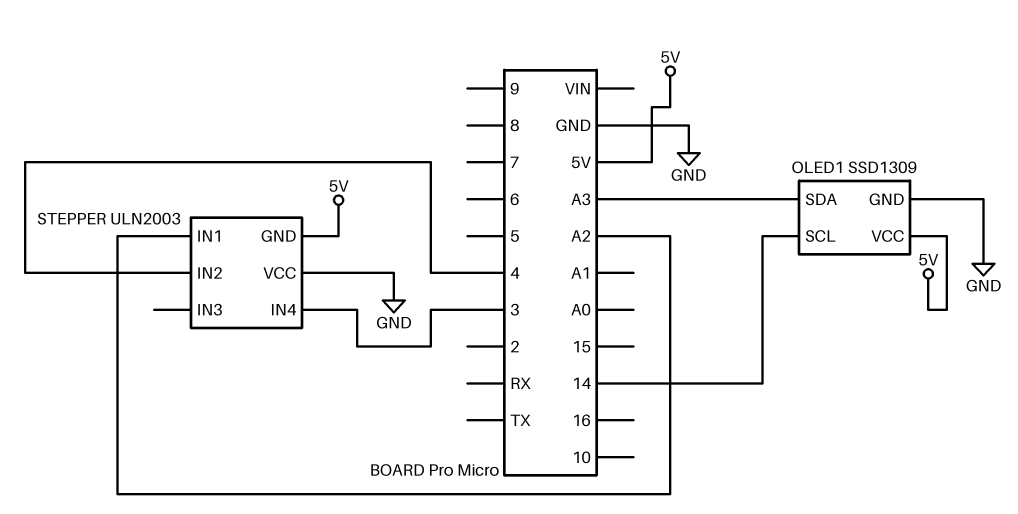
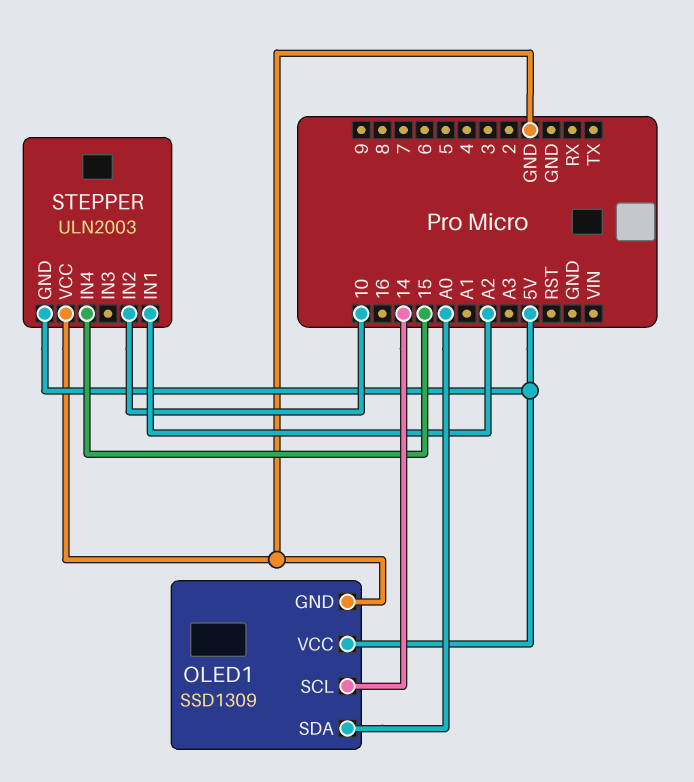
OLED1 pin SDA: A3 -> A0
STEPPER pin IN2: 4 -> 10
STEPPER pin IN4: 3 -> 15

